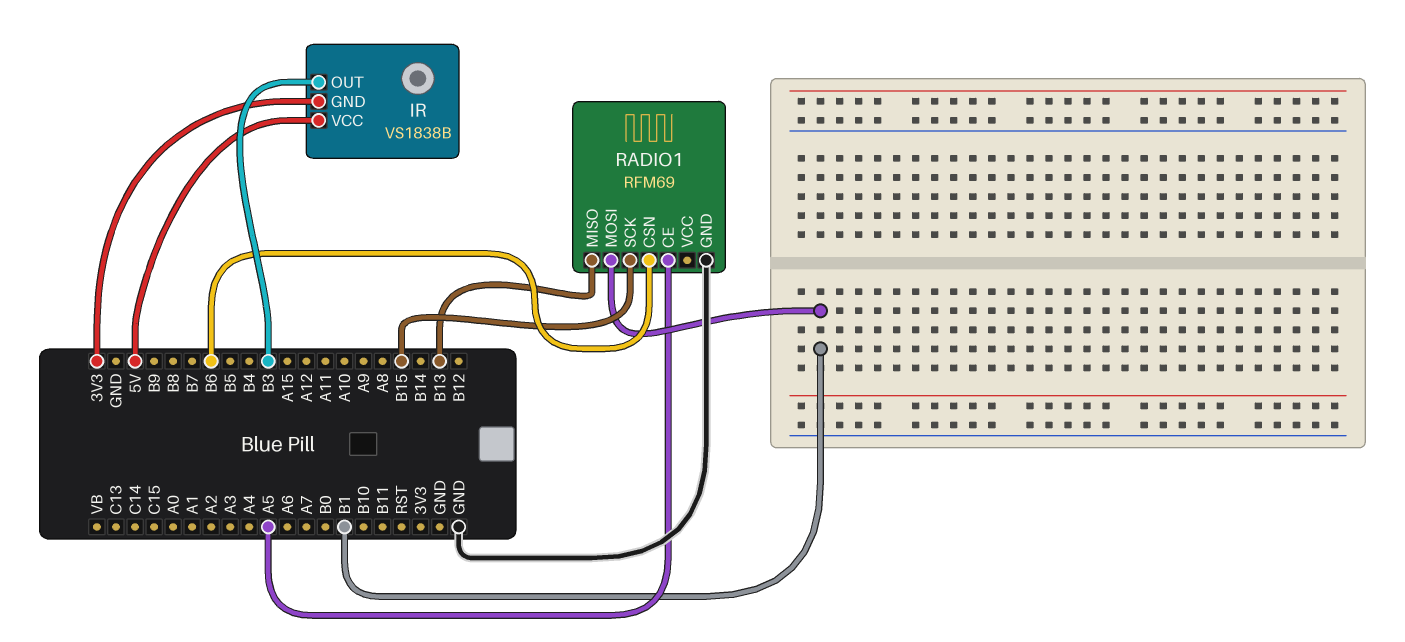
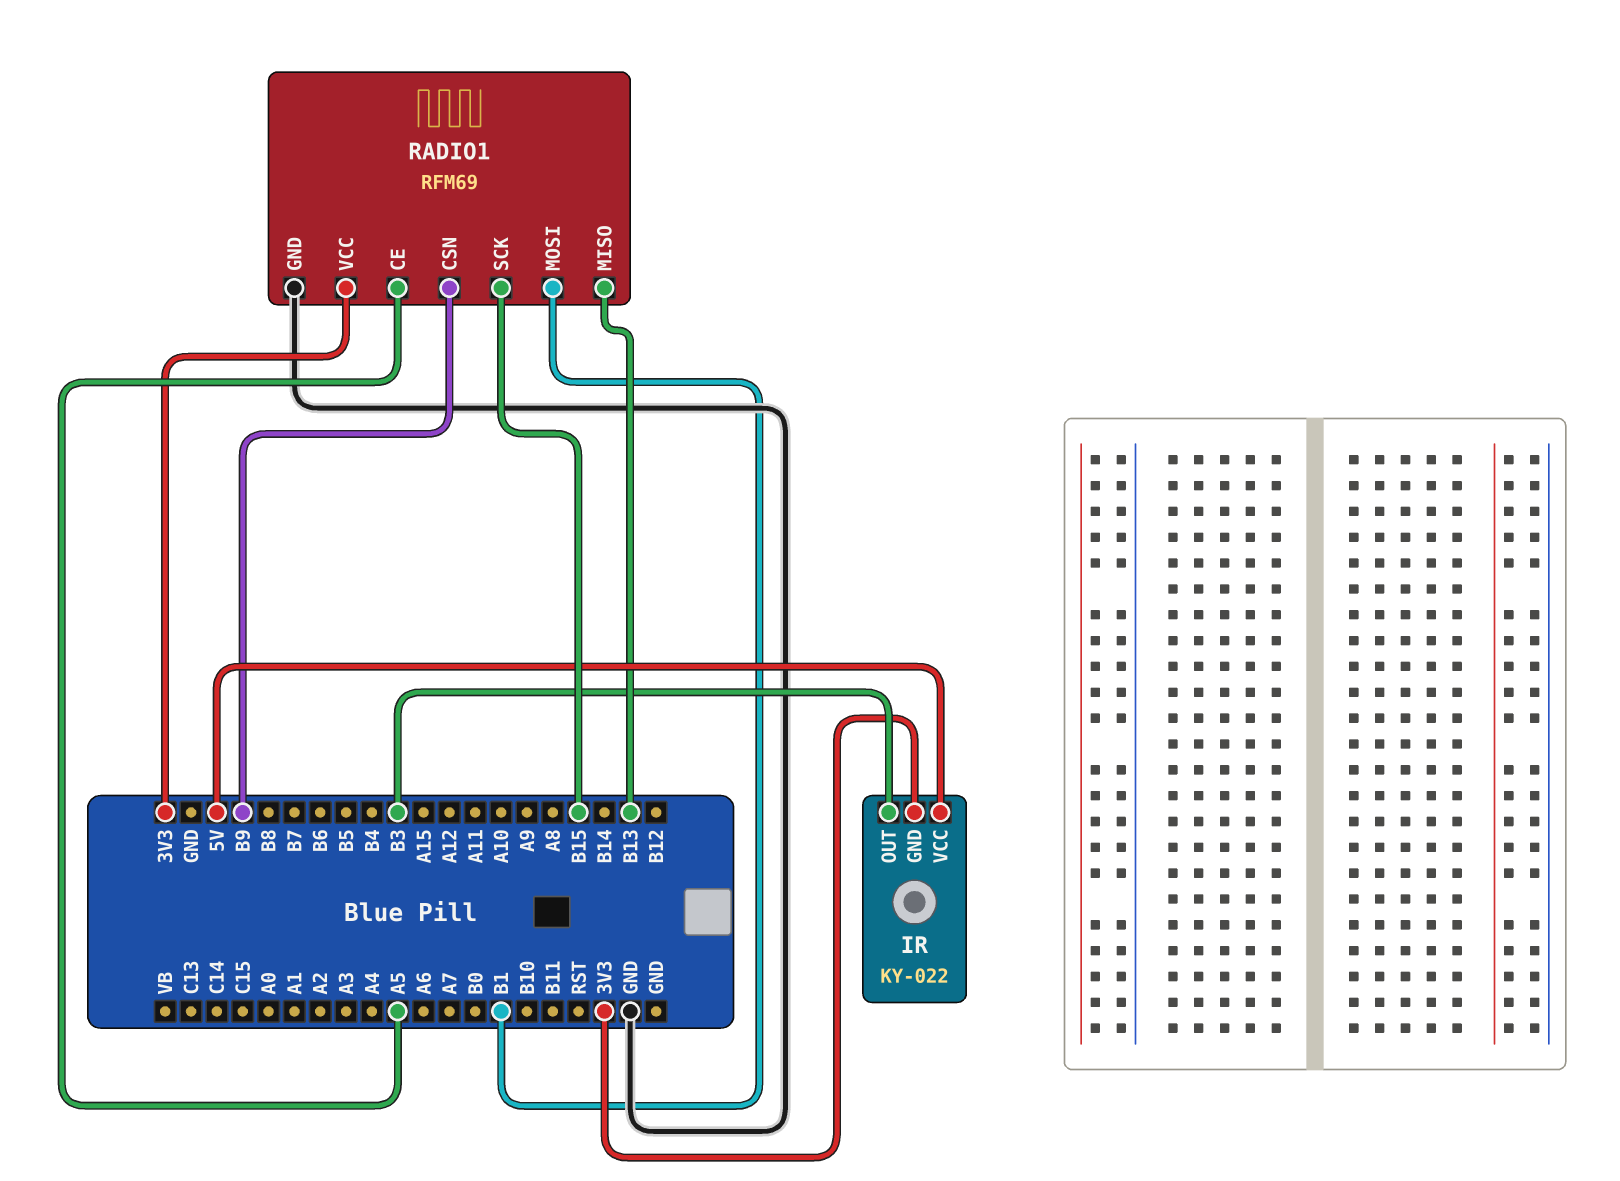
IR: VS1838B -> KY-022
RADIO1 pin CSN: B6 -> B9
RADIO1 pin VCC: none -> 3V3

